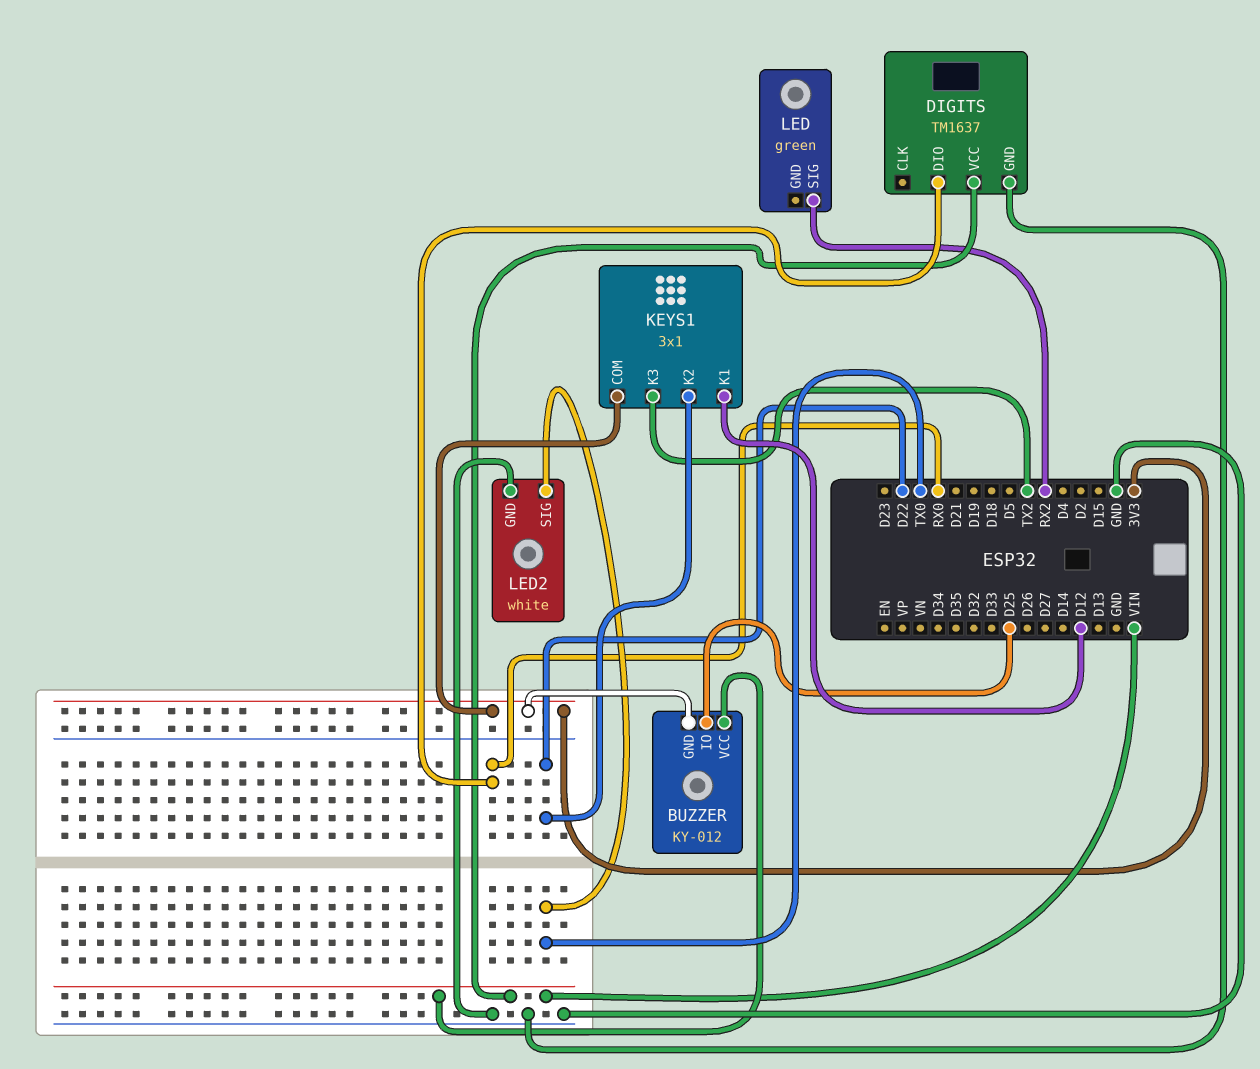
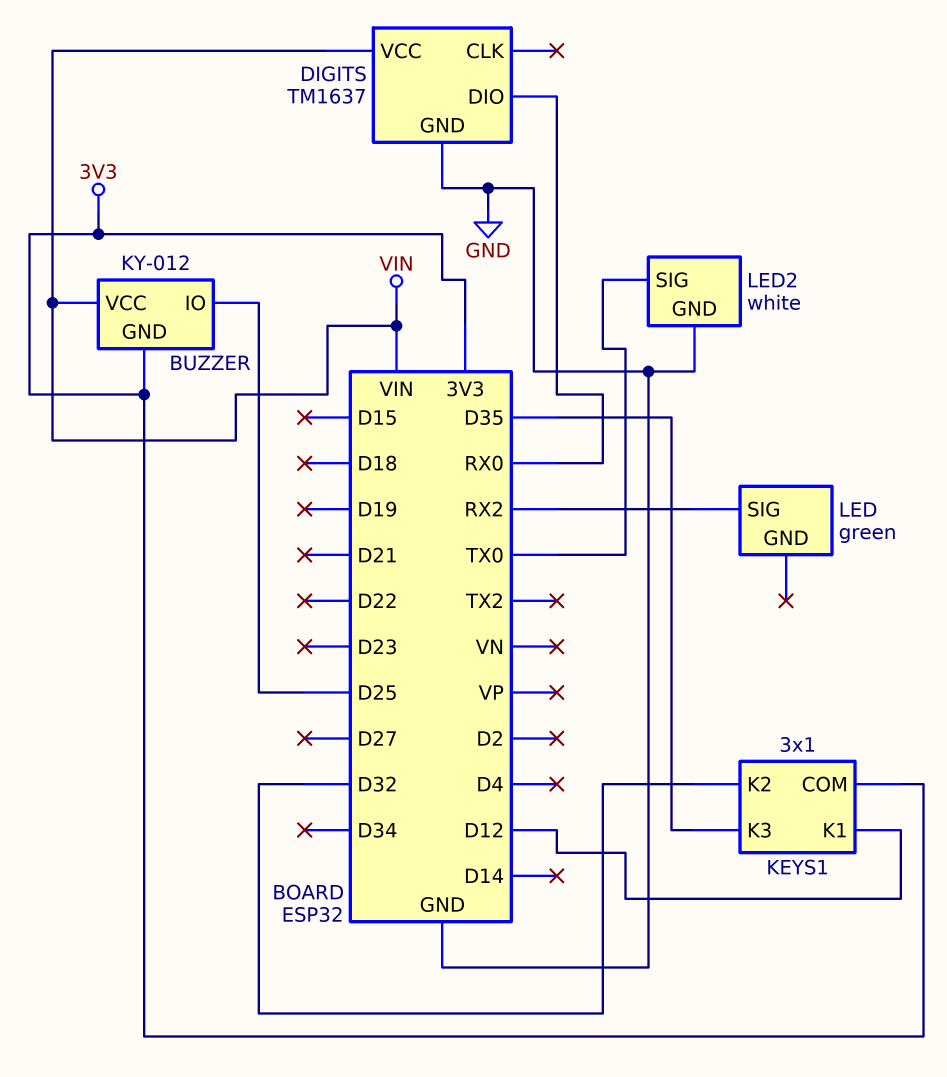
KEYS1 pin K2: D22 -> D32
KEYS1 pin K3: TX2 -> D35

